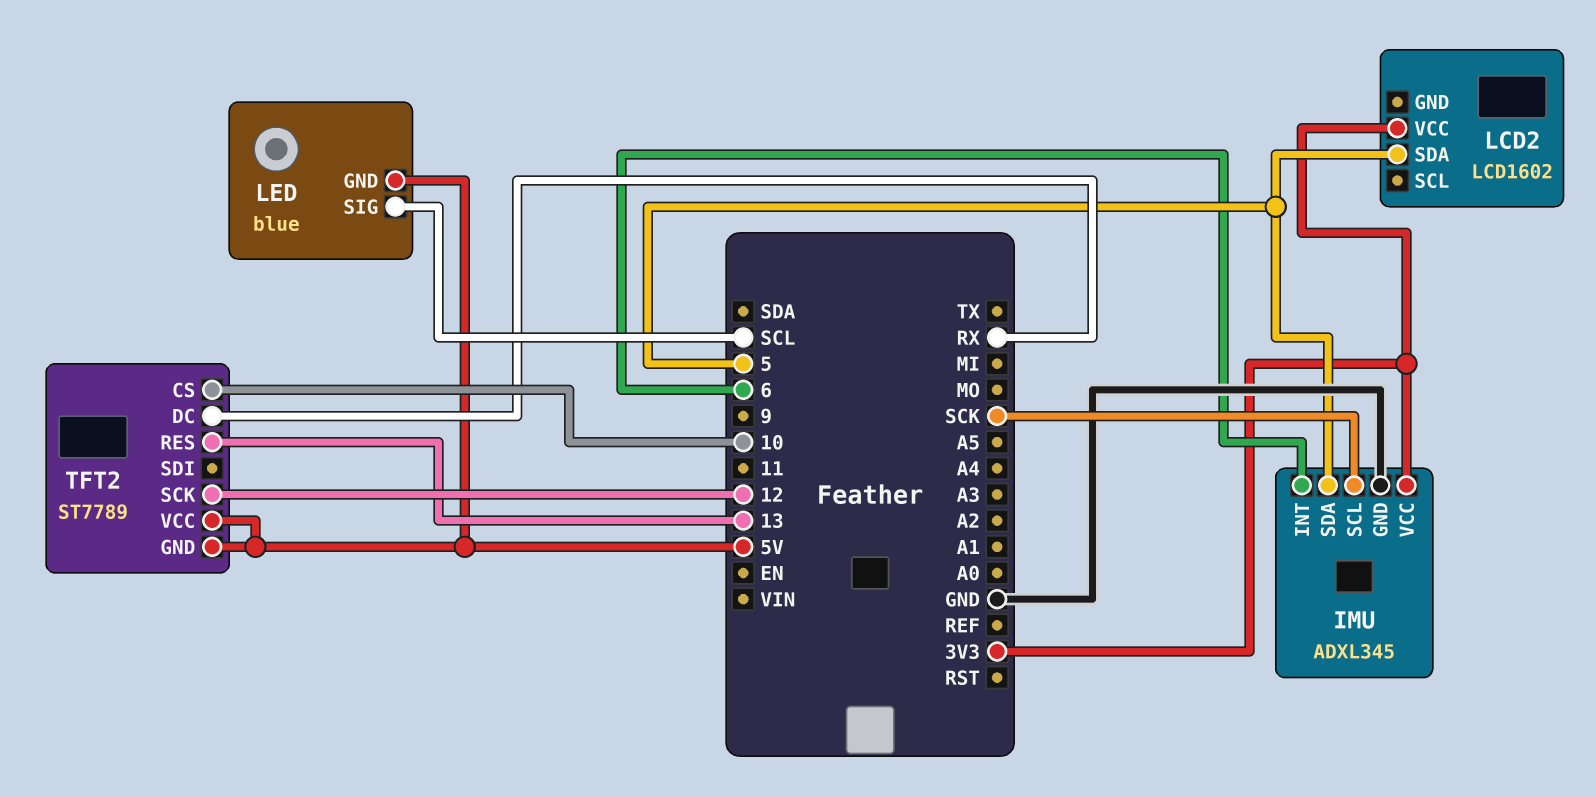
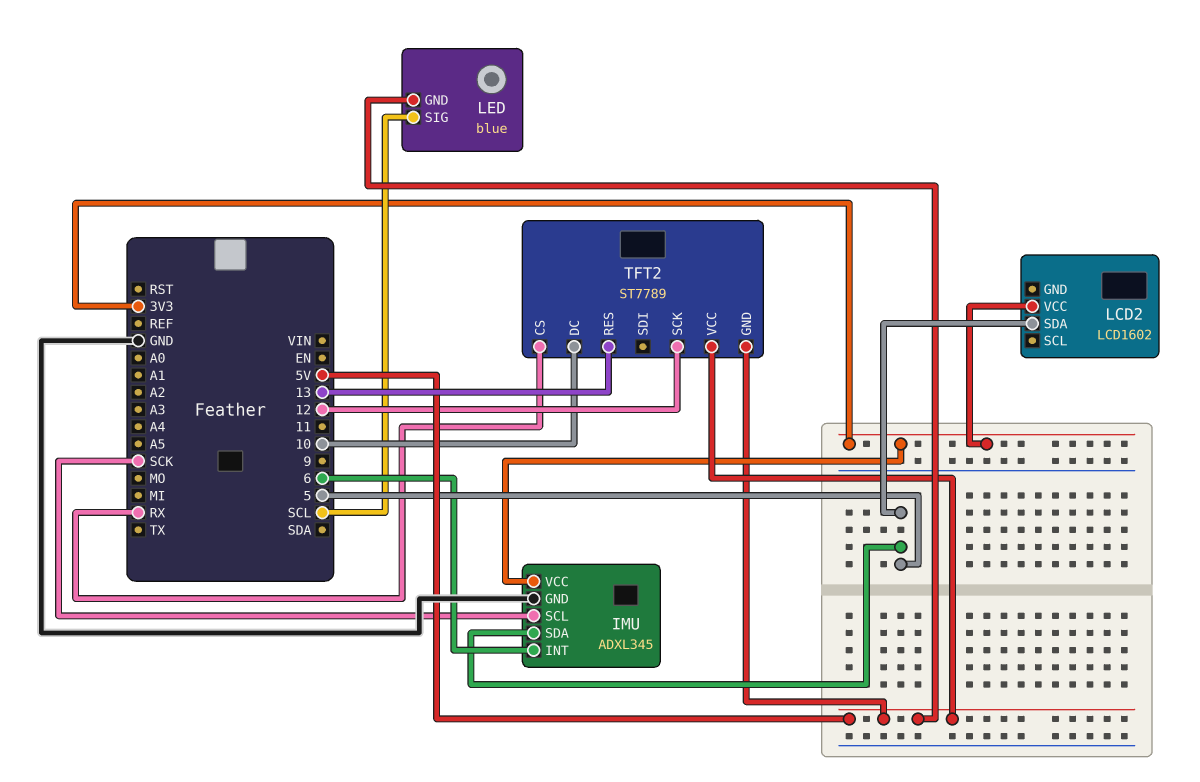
TFT2 pin CS: 10 -> RX
TFT2 pin DC: RX -> 10

